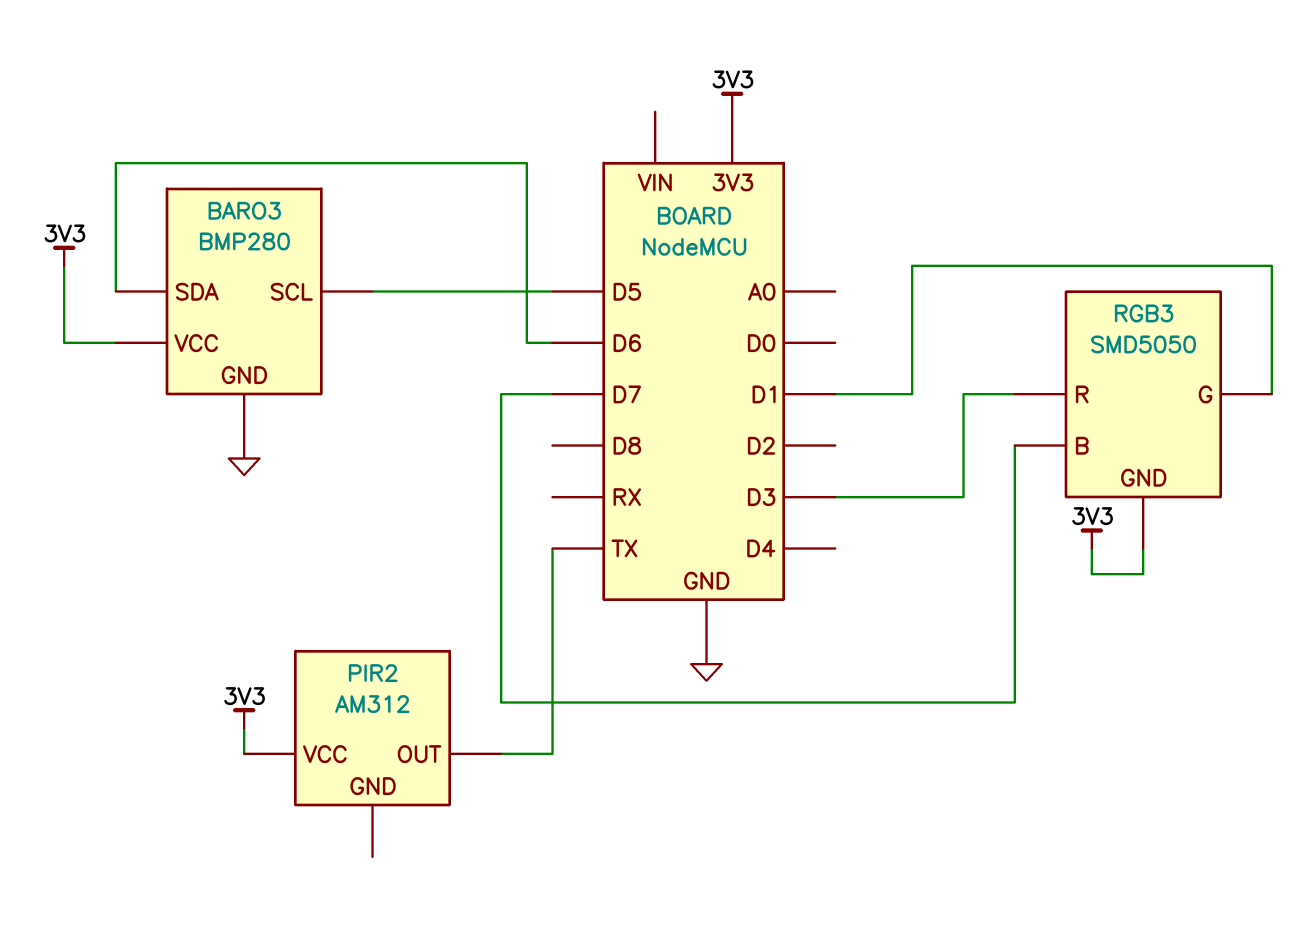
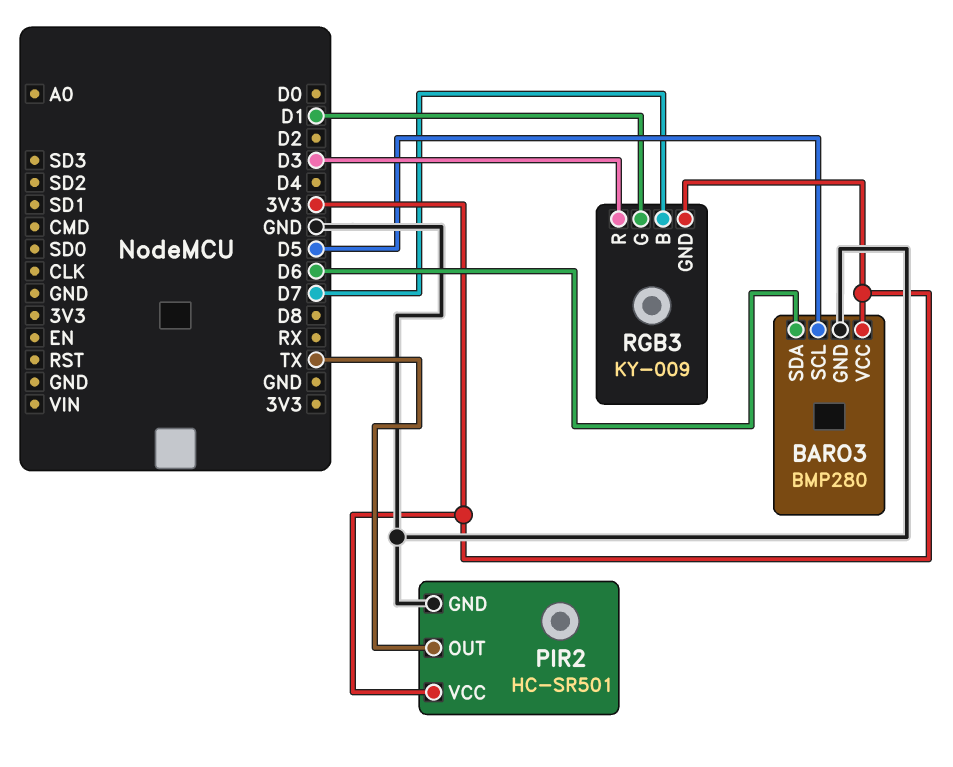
PIR2: AM312 -> HC-SR501
PIR2 pin GND: none -> GND
RGB3: SMD5050 -> KY-009

